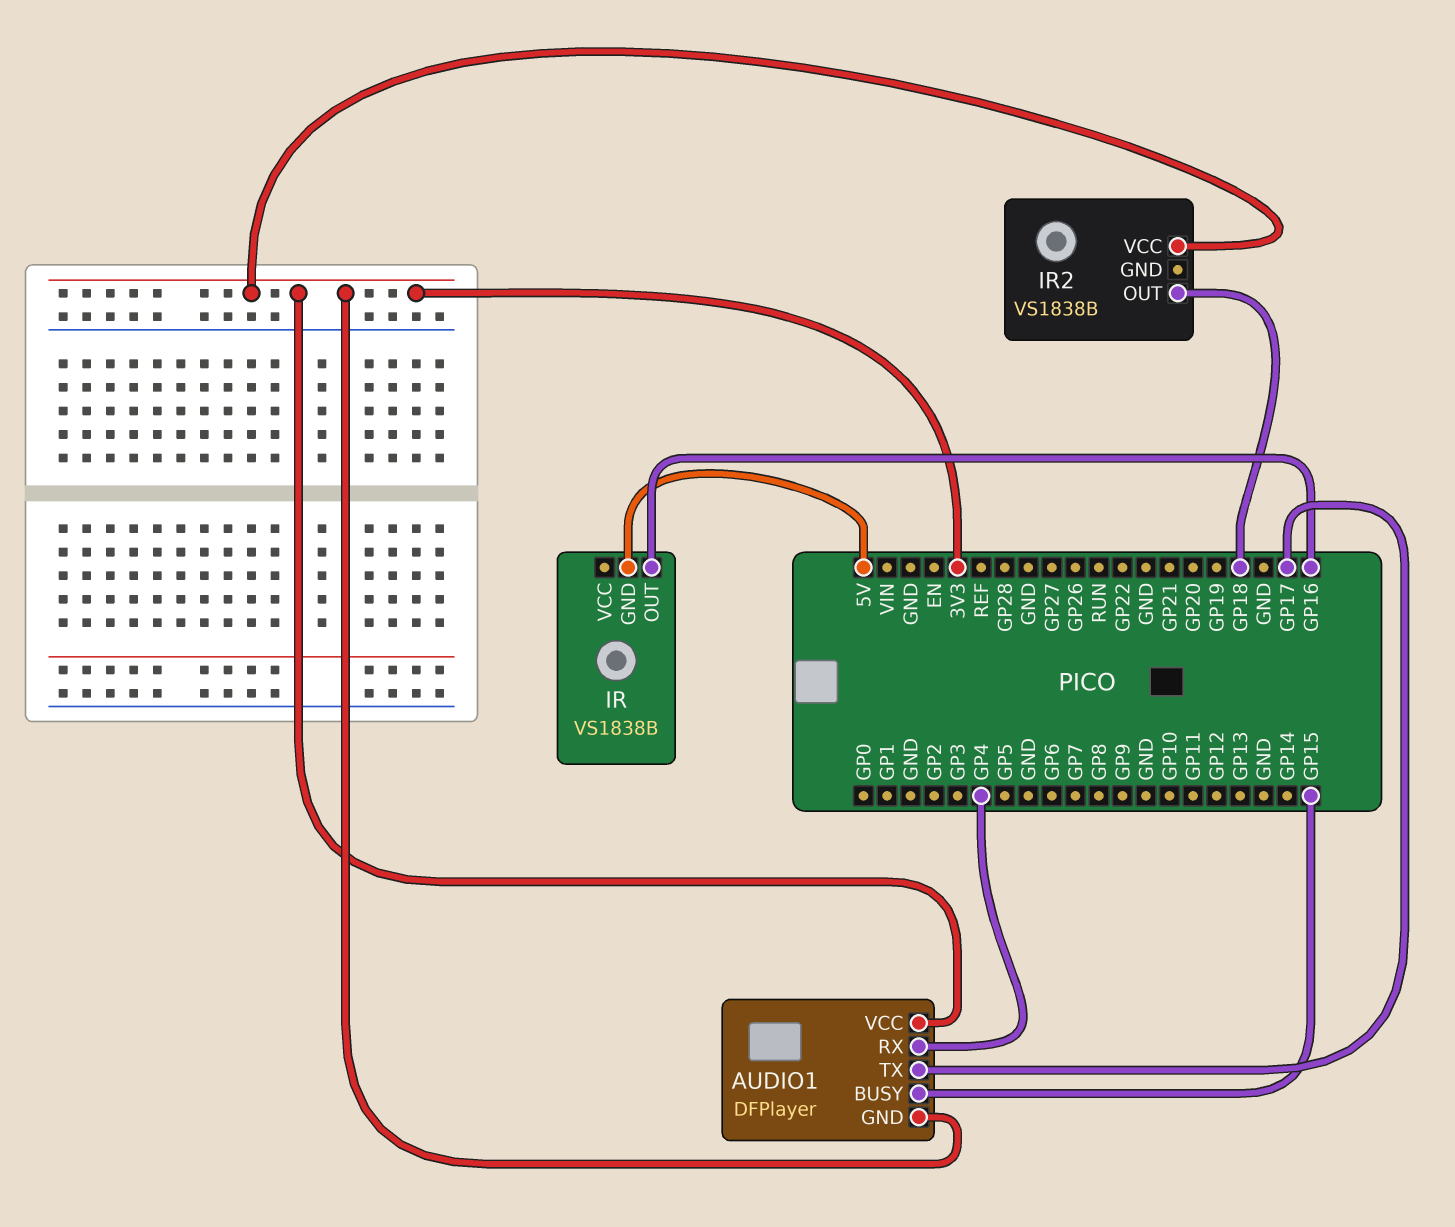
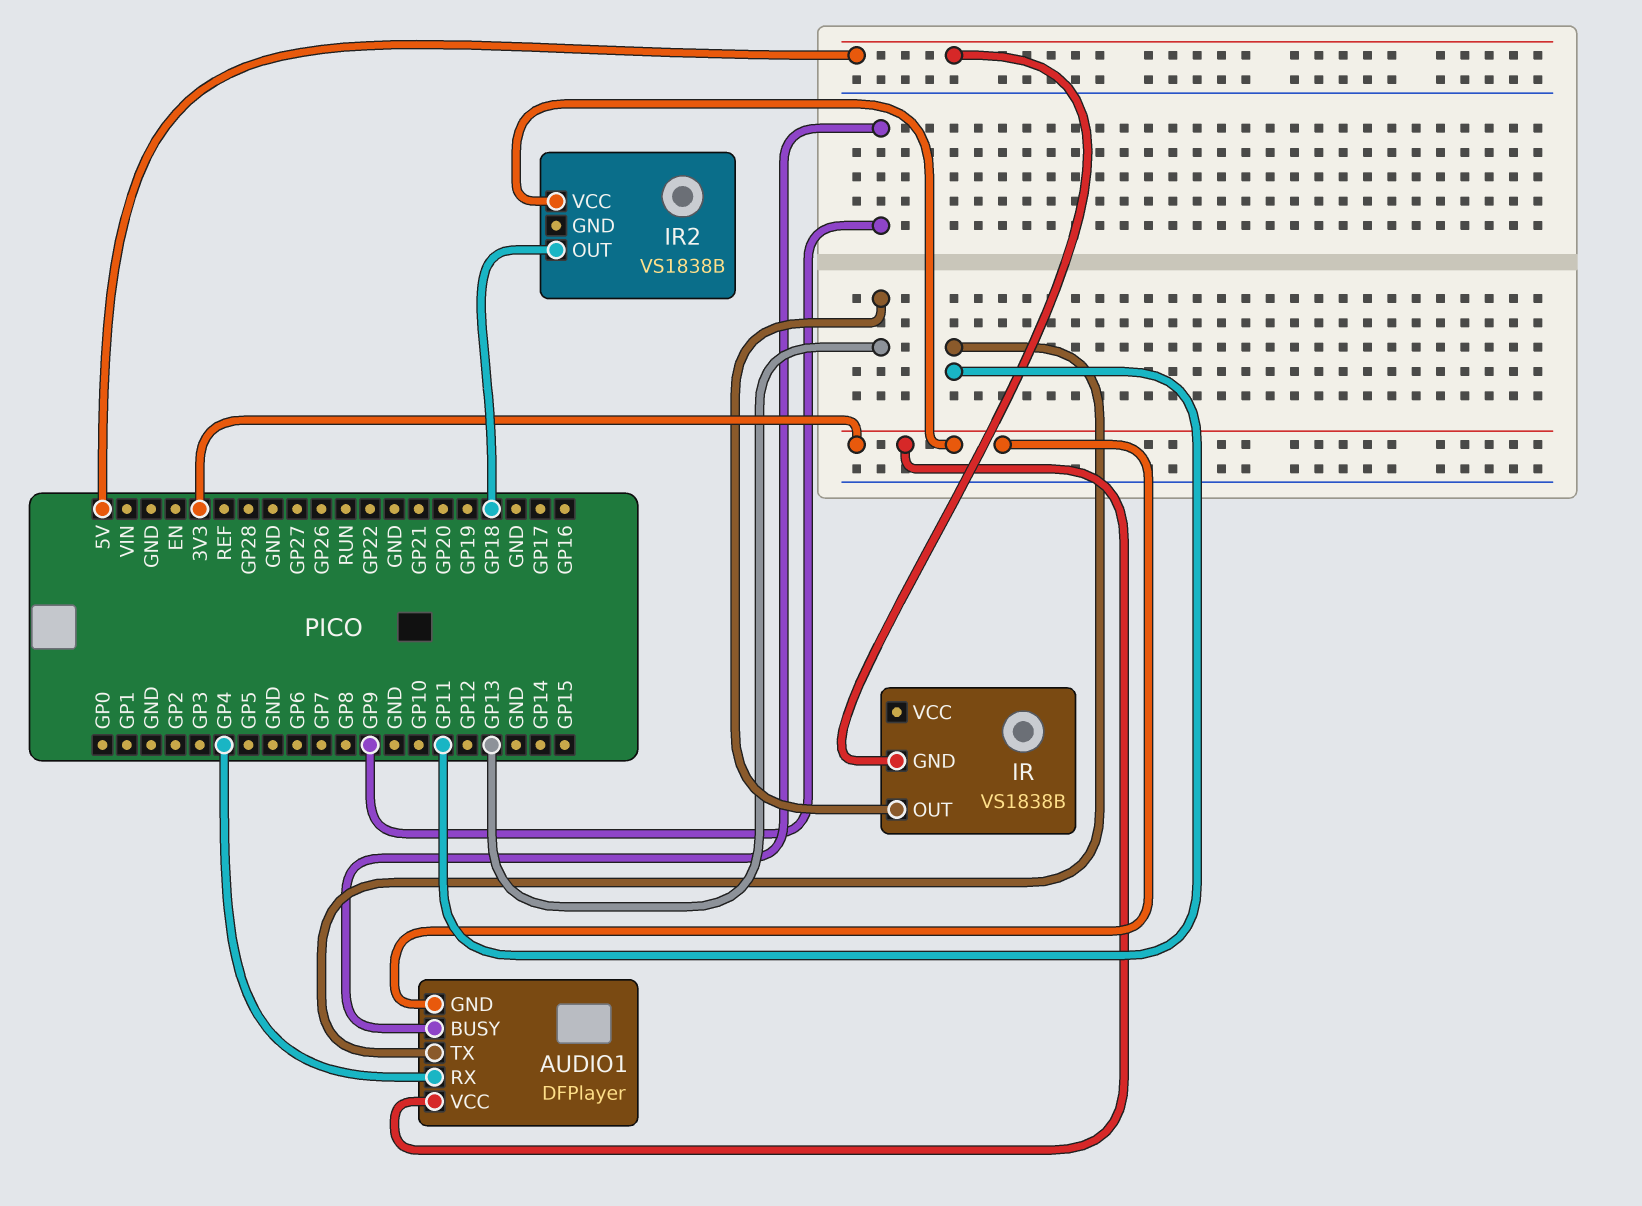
AUDIO1 pin BUSY: GP15 -> GP9
AUDIO1 pin TX: GP17 -> GP11
IR pin OUT: GP16 -> GP13

